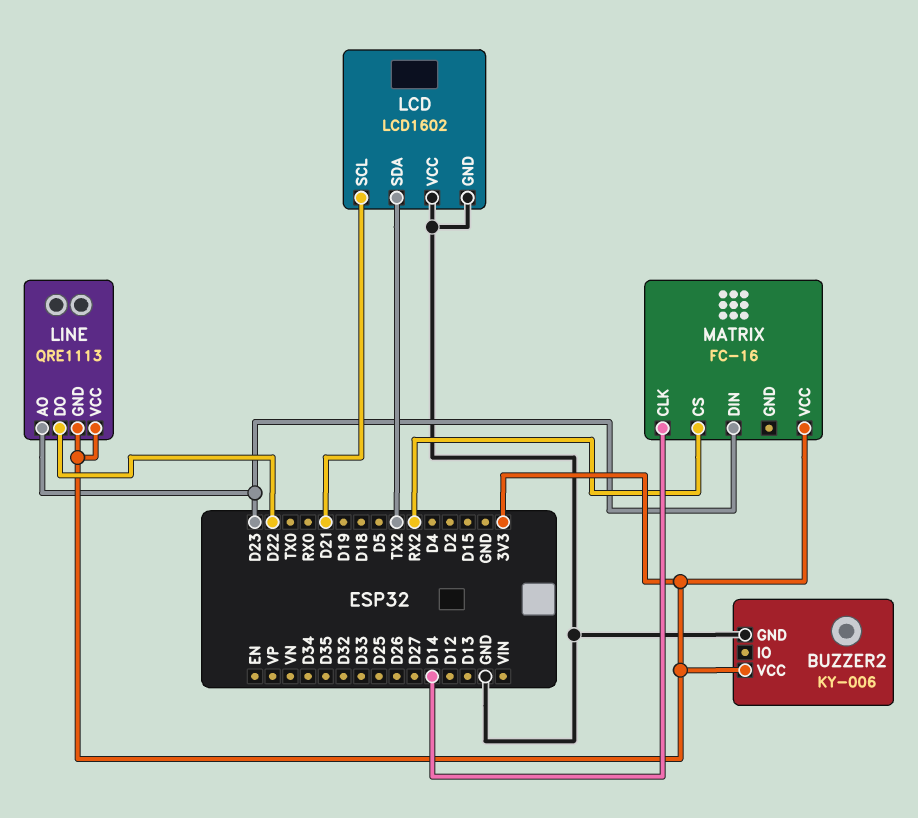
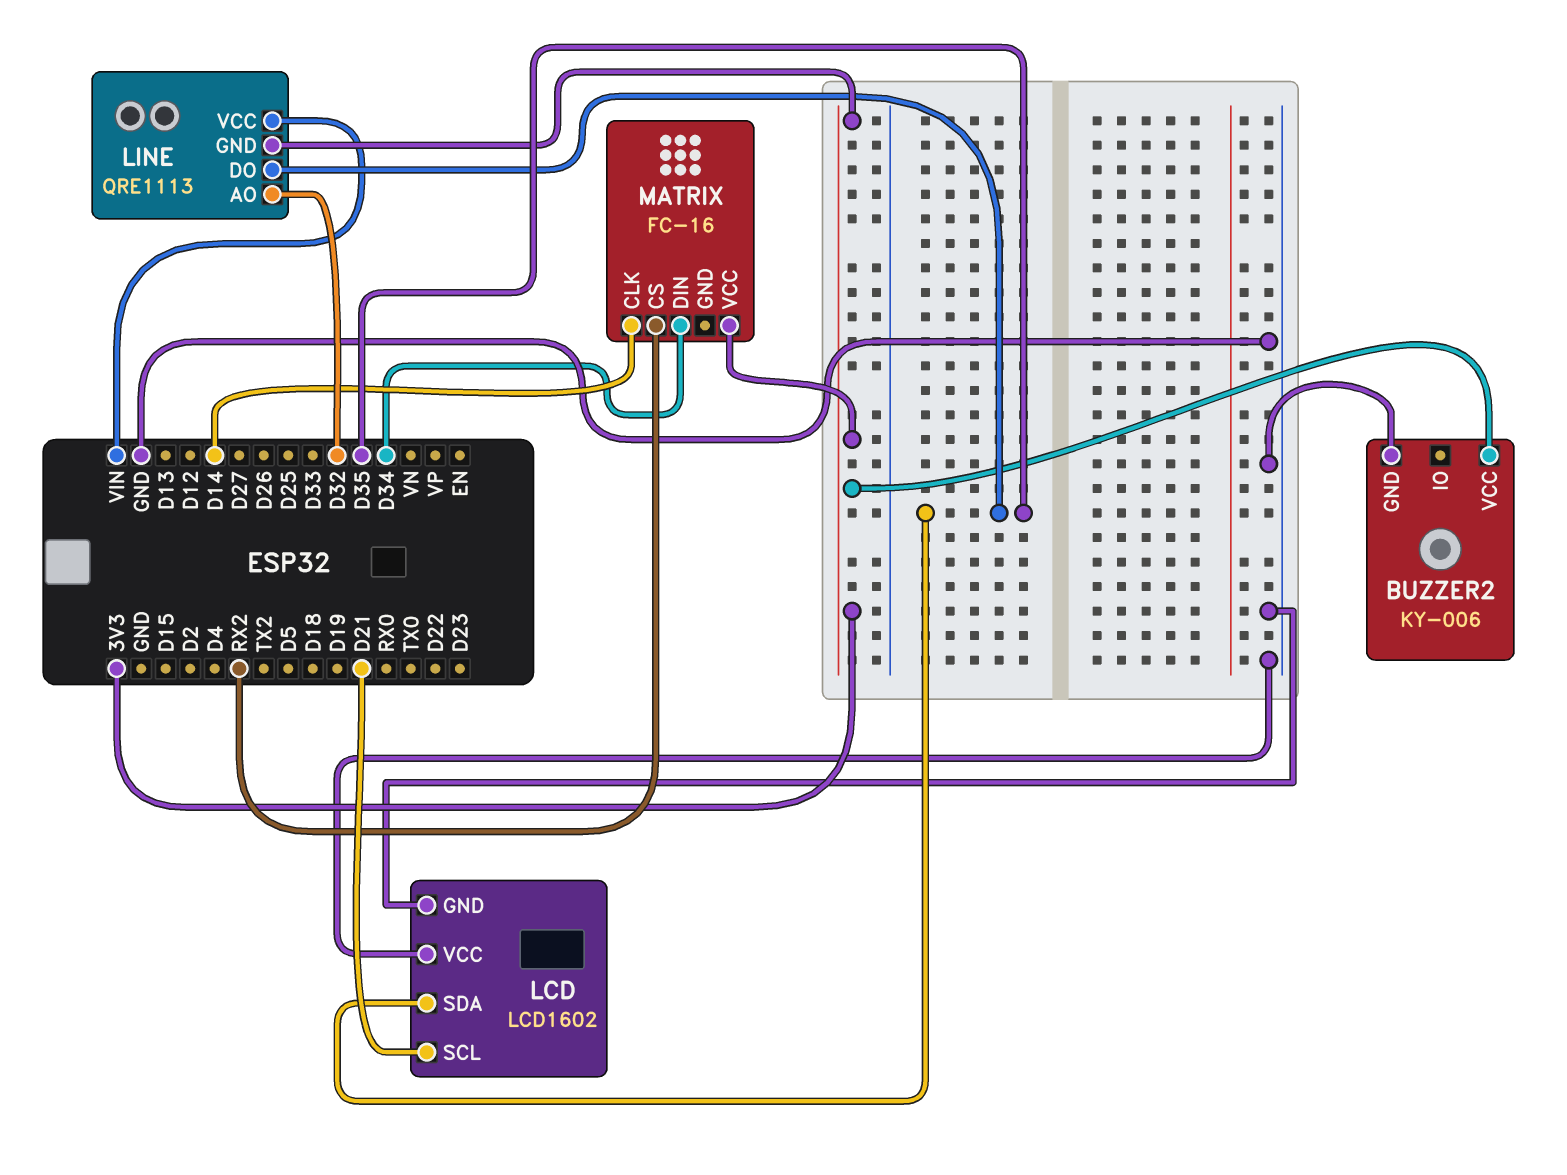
LCD pin SDA: TX2 -> D35
LINE pin AO: D23 -> D32
LINE pin DO: D22 -> D35
LINE pin VCC: 3V3 -> VIN
MATRIX pin DIN: D23 -> D34

